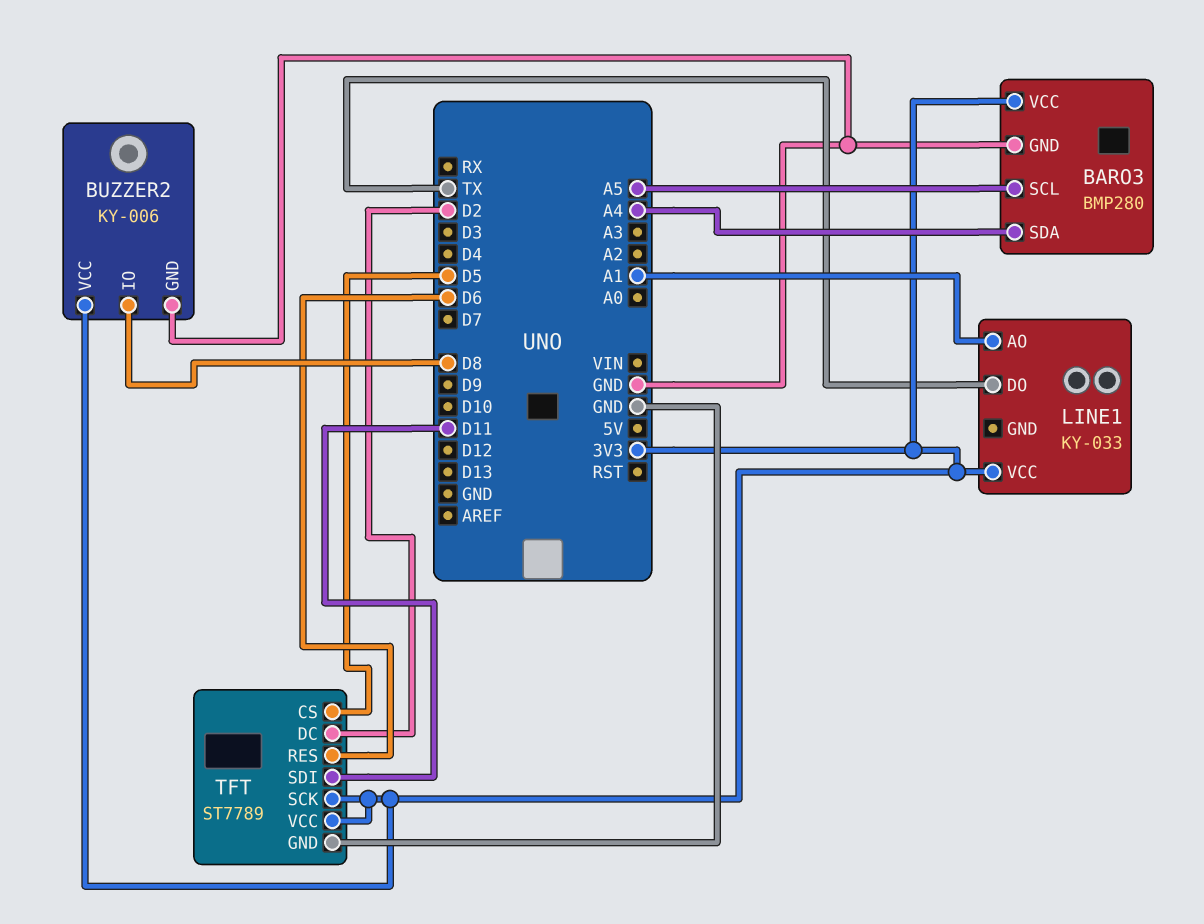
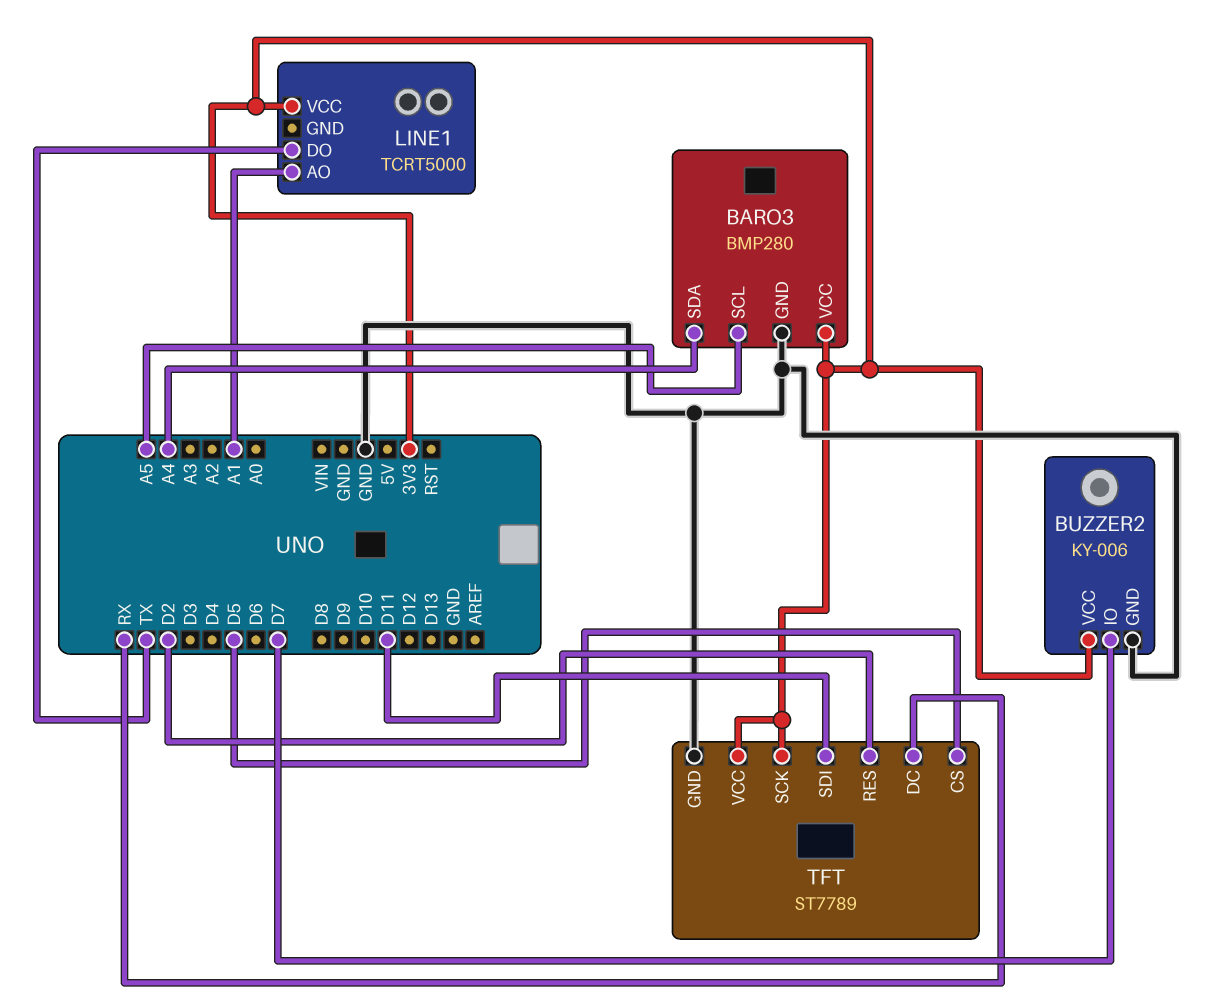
BUZZER2 pin IO: D8 -> D7
LINE1: KY-033 -> TCRT5000
TFT pin DC: D2 -> RX
TFT pin RES: D6 -> D2

